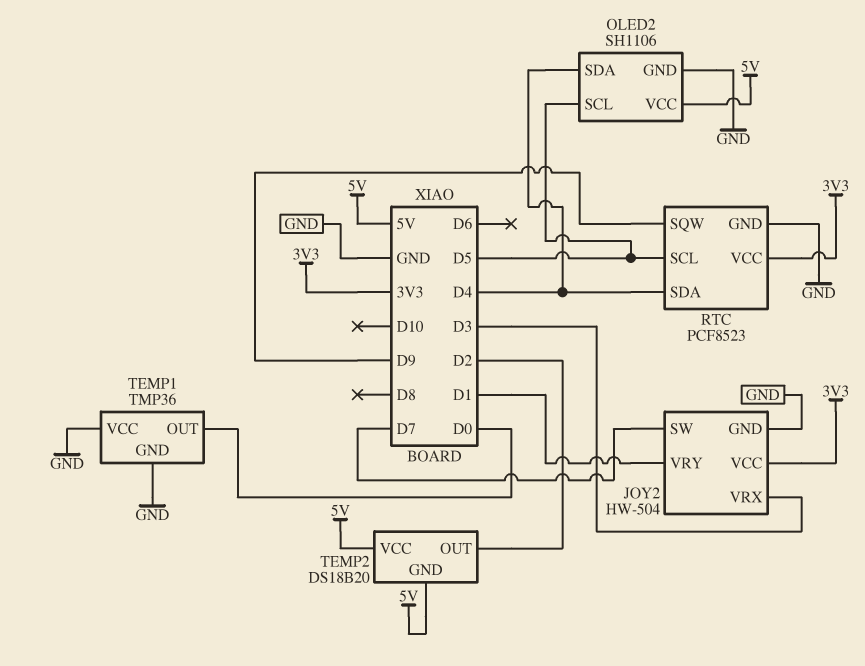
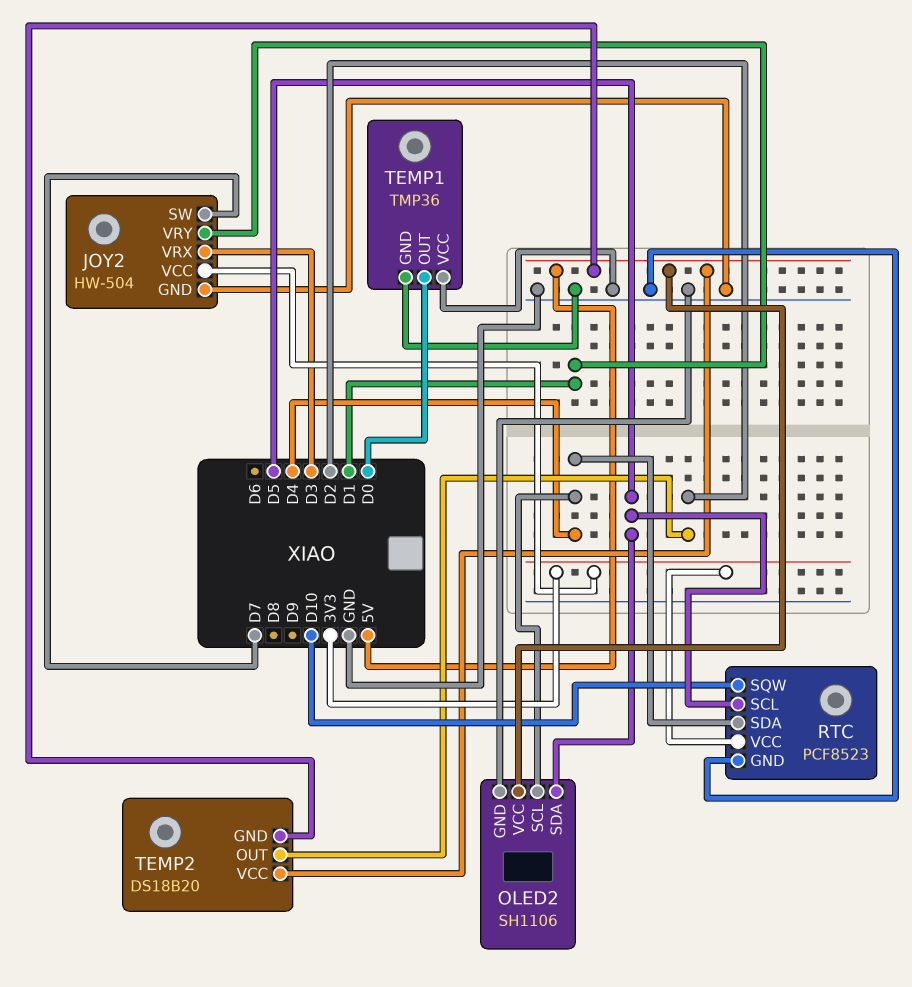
OLED2 pin SCL: D5 -> D4
OLED2 pin SDA: D4 -> D5
RTC pin SQW: D9 -> D10

